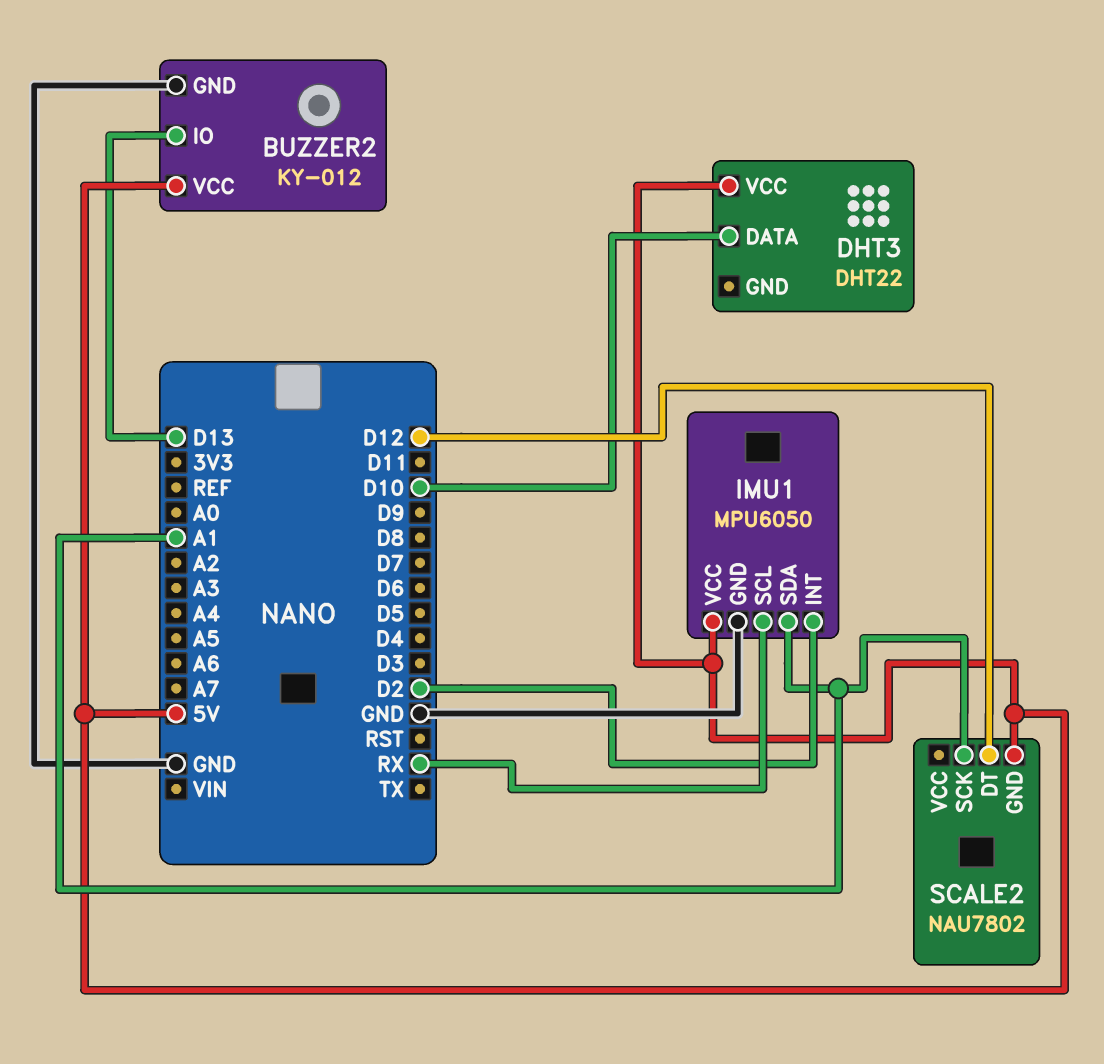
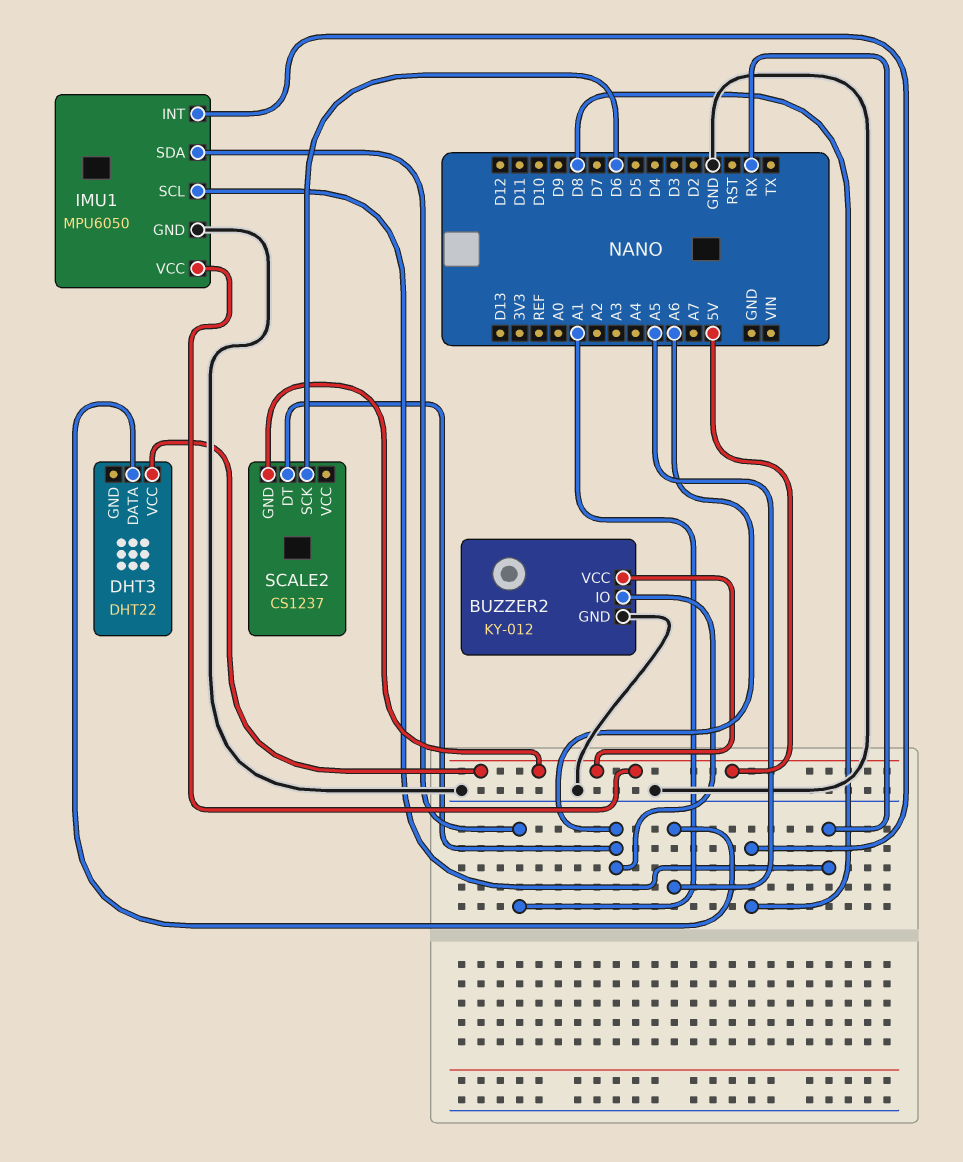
BUZZER2 pin IO: D13 -> A6
DHT3 pin DATA: D10 -> A5
IMU1 pin INT: D2 -> D8
SCALE2: NAU7802 -> CS1237
SCALE2 pin DT: D12 -> A6
SCALE2 pin SCK: A1 -> D6

